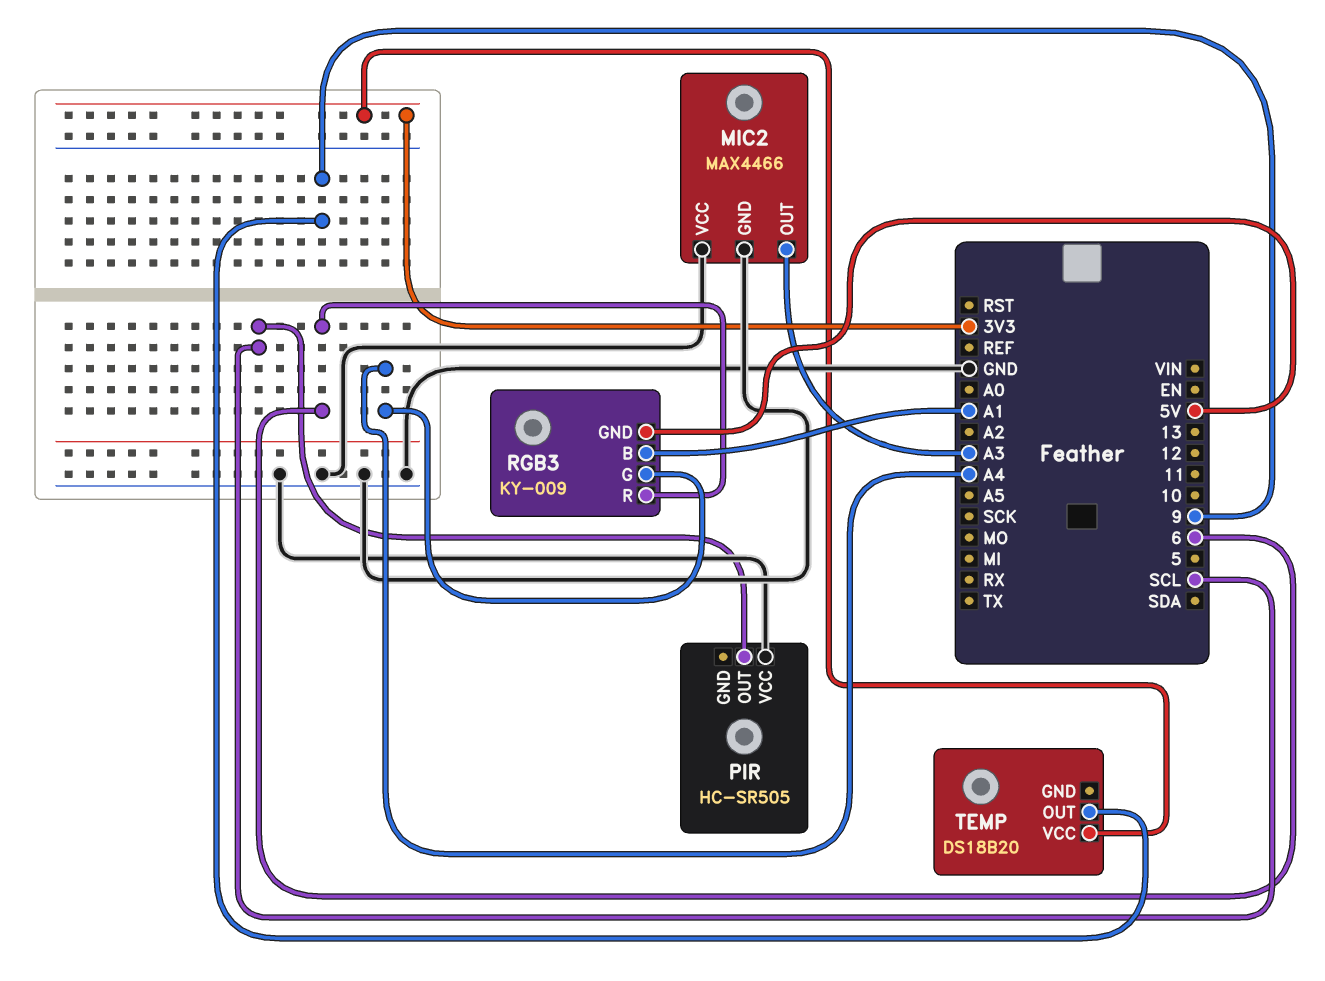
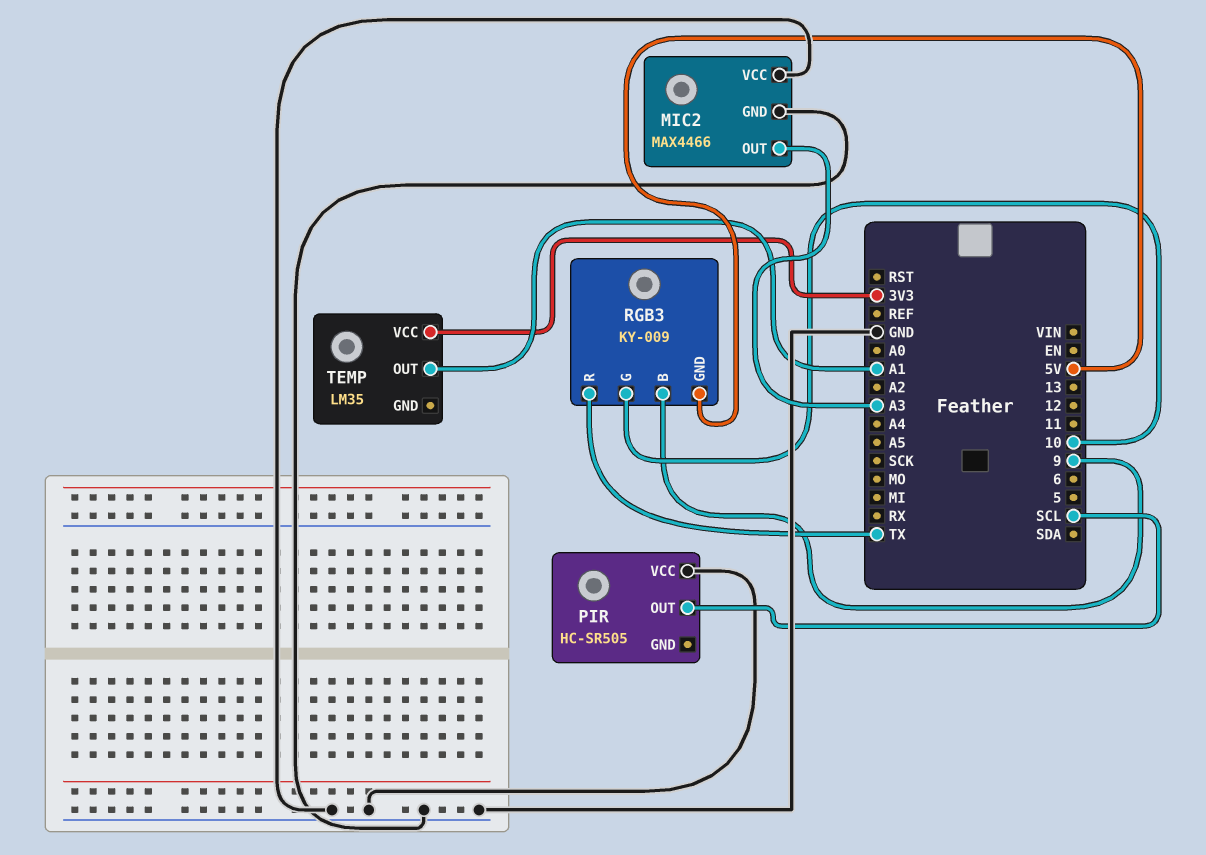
RGB3 pin B: A1 -> 9
RGB3 pin G: A4 -> 10
RGB3 pin R: 6 -> TX
TEMP: DS18B20 -> LM35
TEMP pin OUT: 9 -> A1

